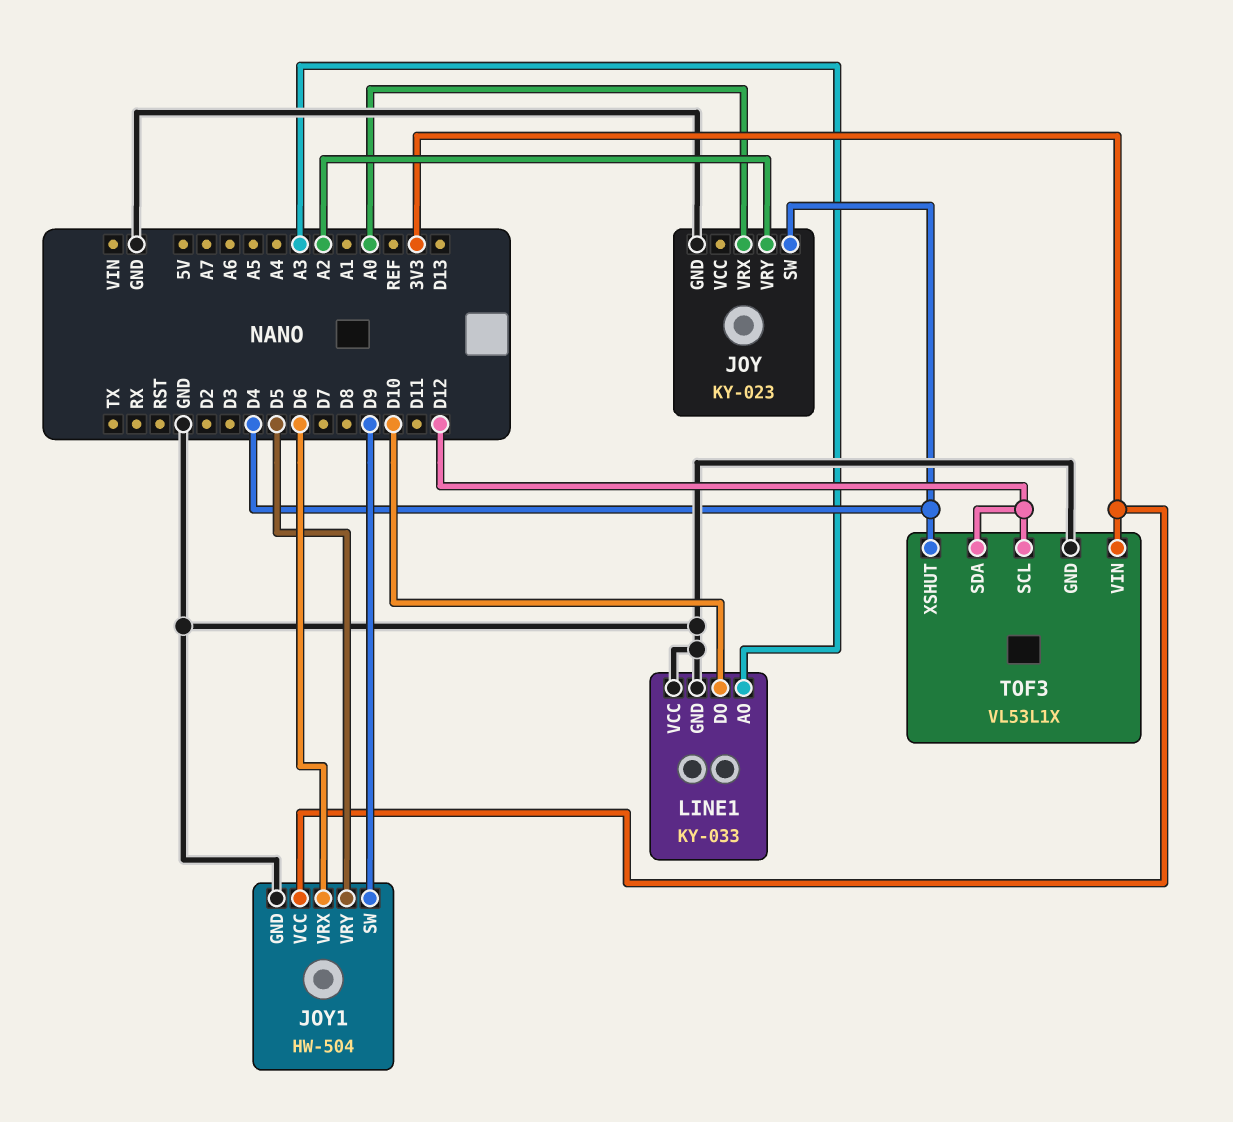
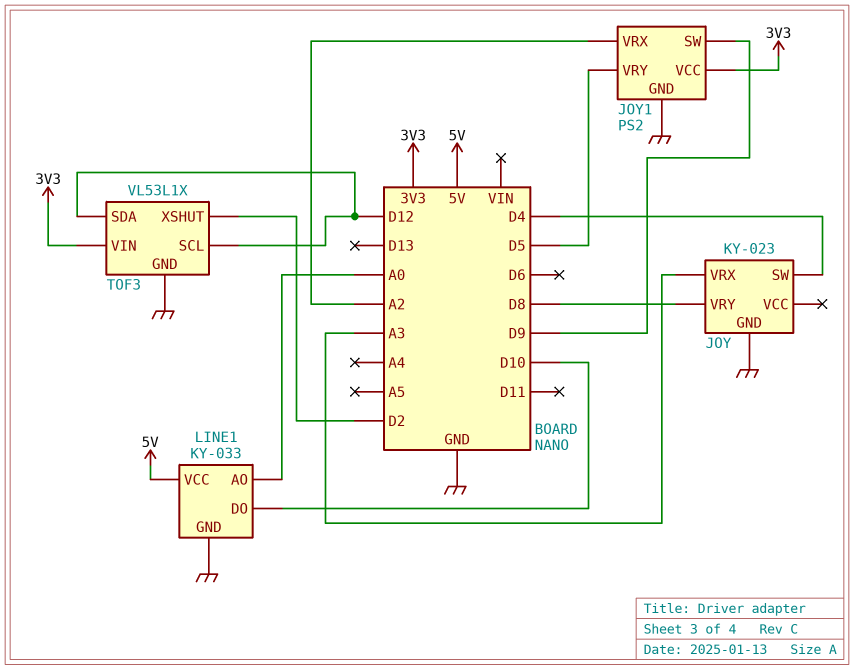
JOY pin VRX: A0 -> A3
JOY pin VRY: A2 -> D8
JOY1: HW-504 -> PS2
JOY1 pin VRX: D6 -> A2
LINE1 pin AO: A3 -> A0
LINE1 pin VCC: GND -> 5V
TOF3 pin XSHUT: D4 -> D2

